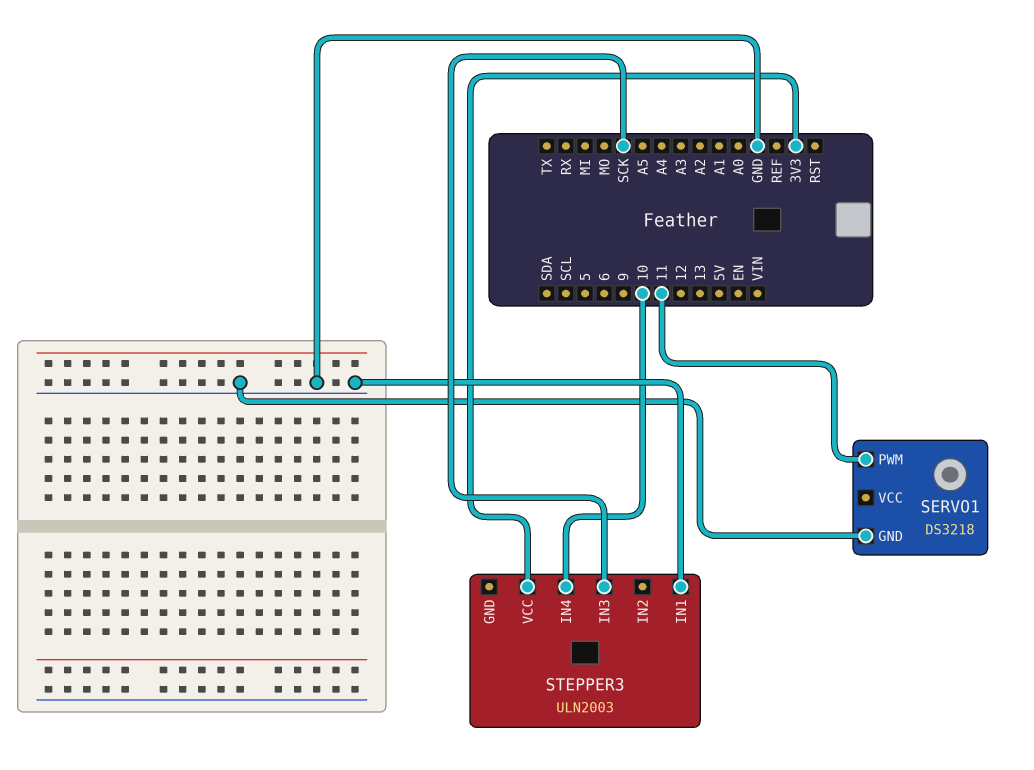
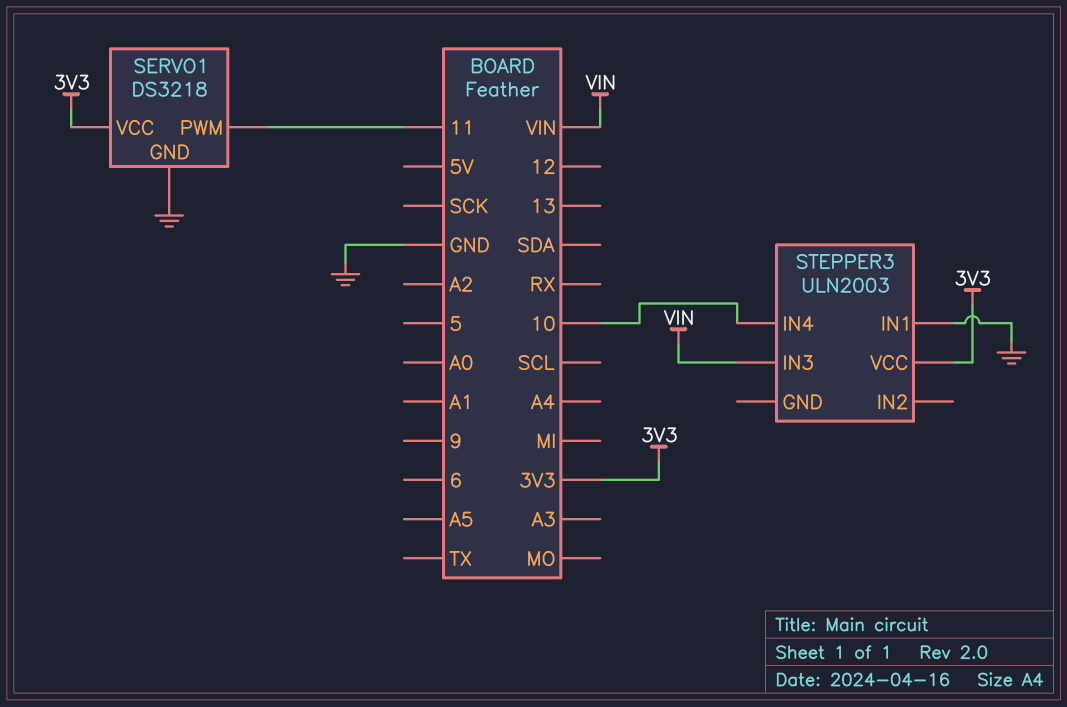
SERVO1 pin VCC: none -> 3V3
STEPPER3 pin IN3: SCK -> VIN

